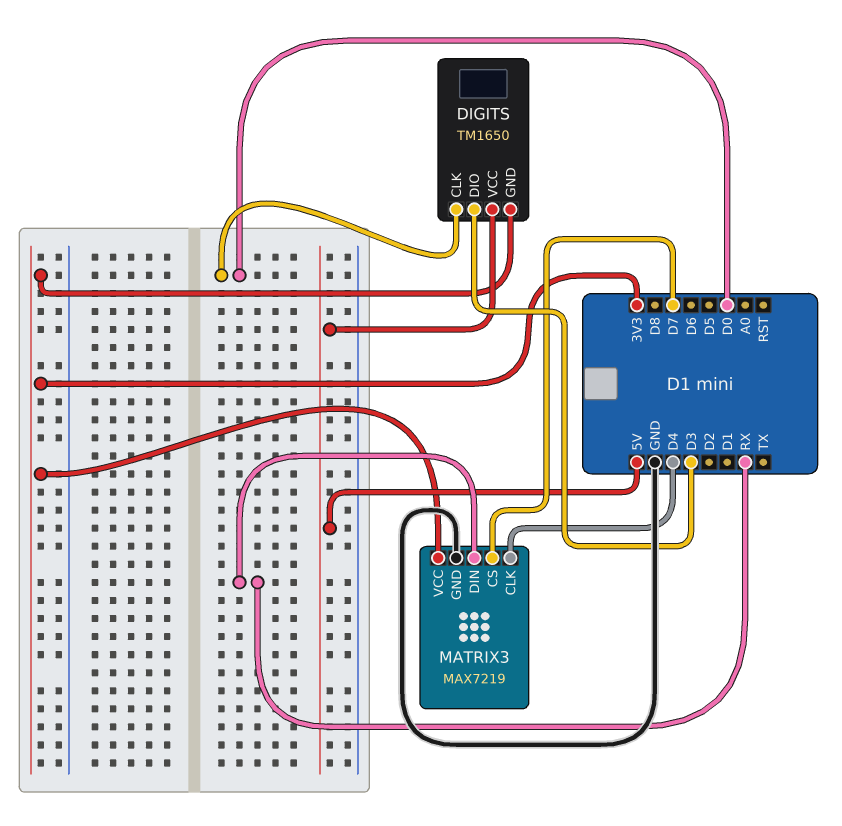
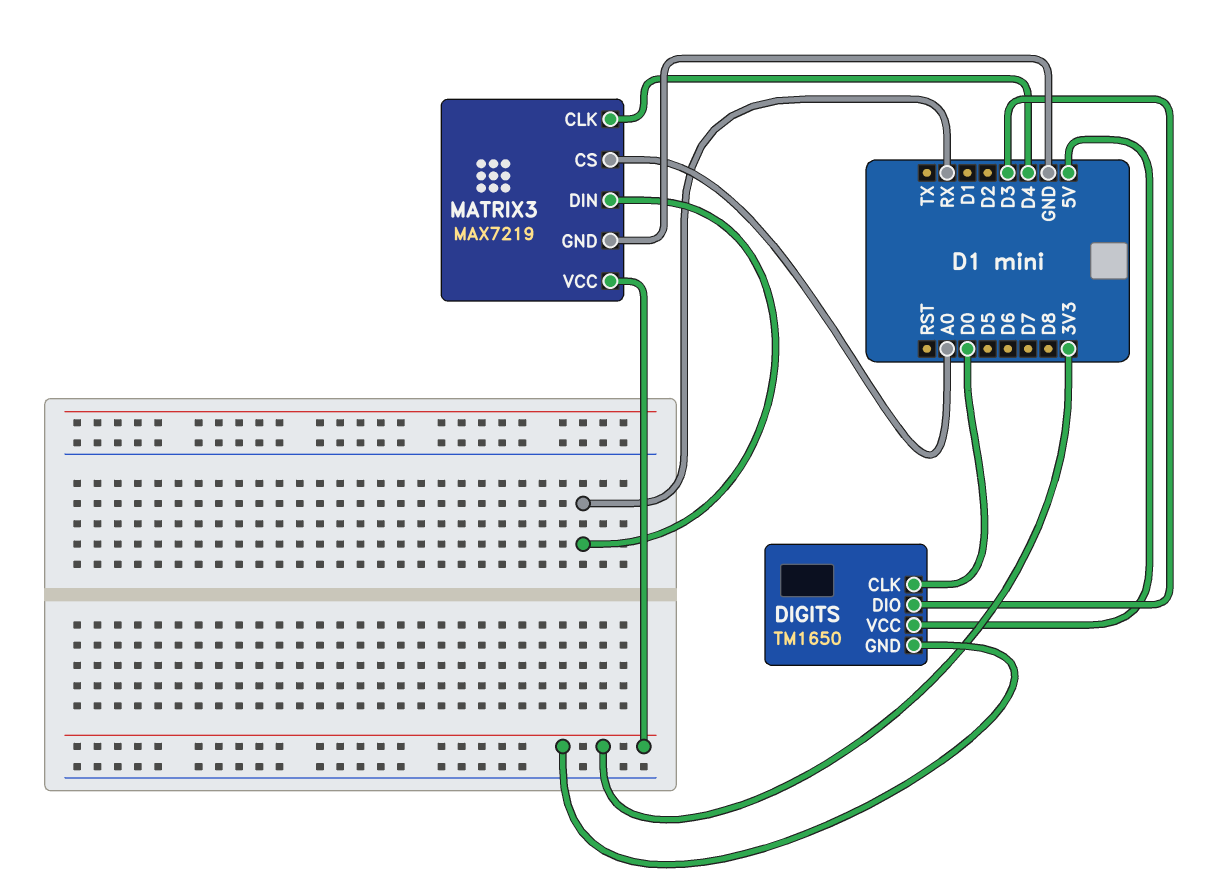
MATRIX3 pin CS: D7 -> A0

